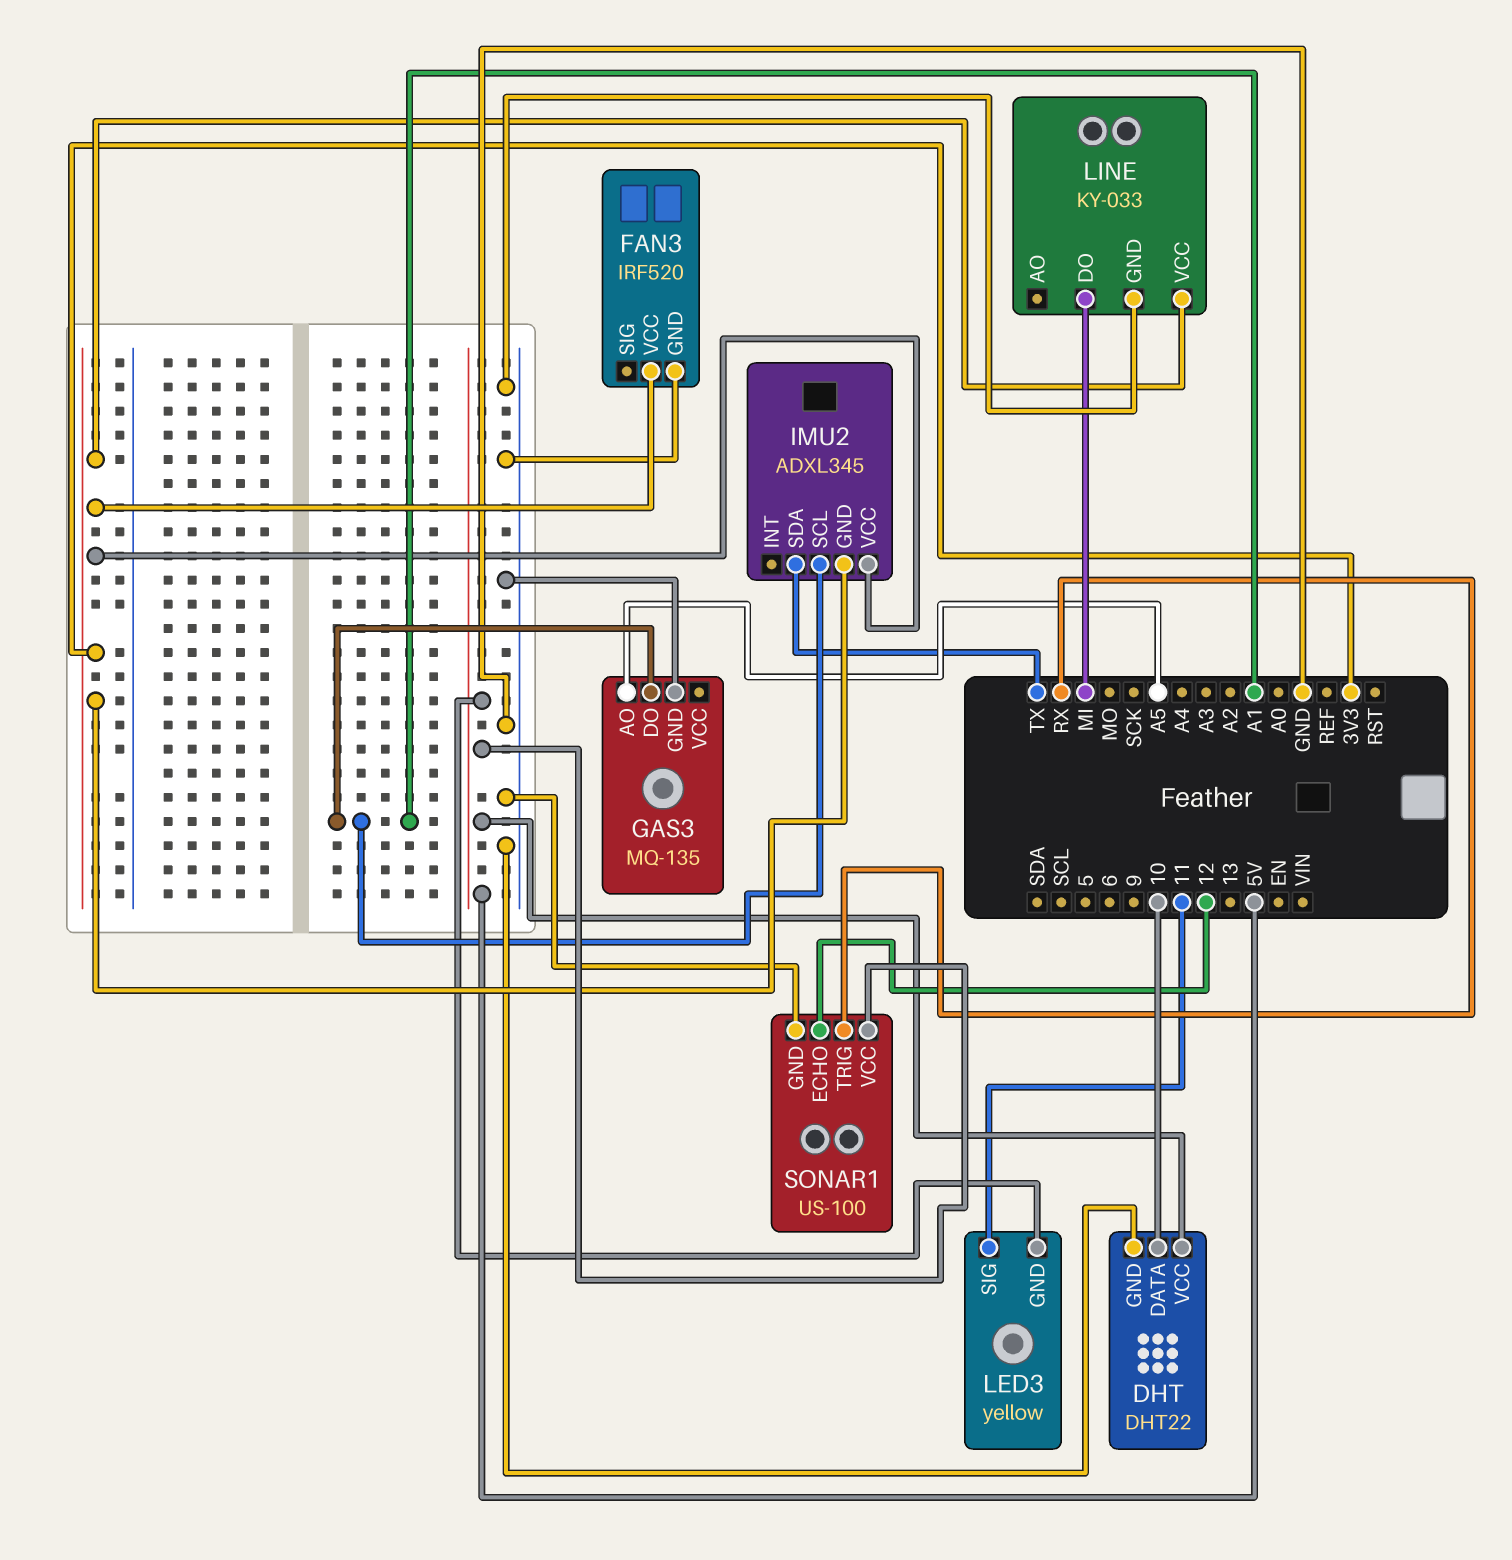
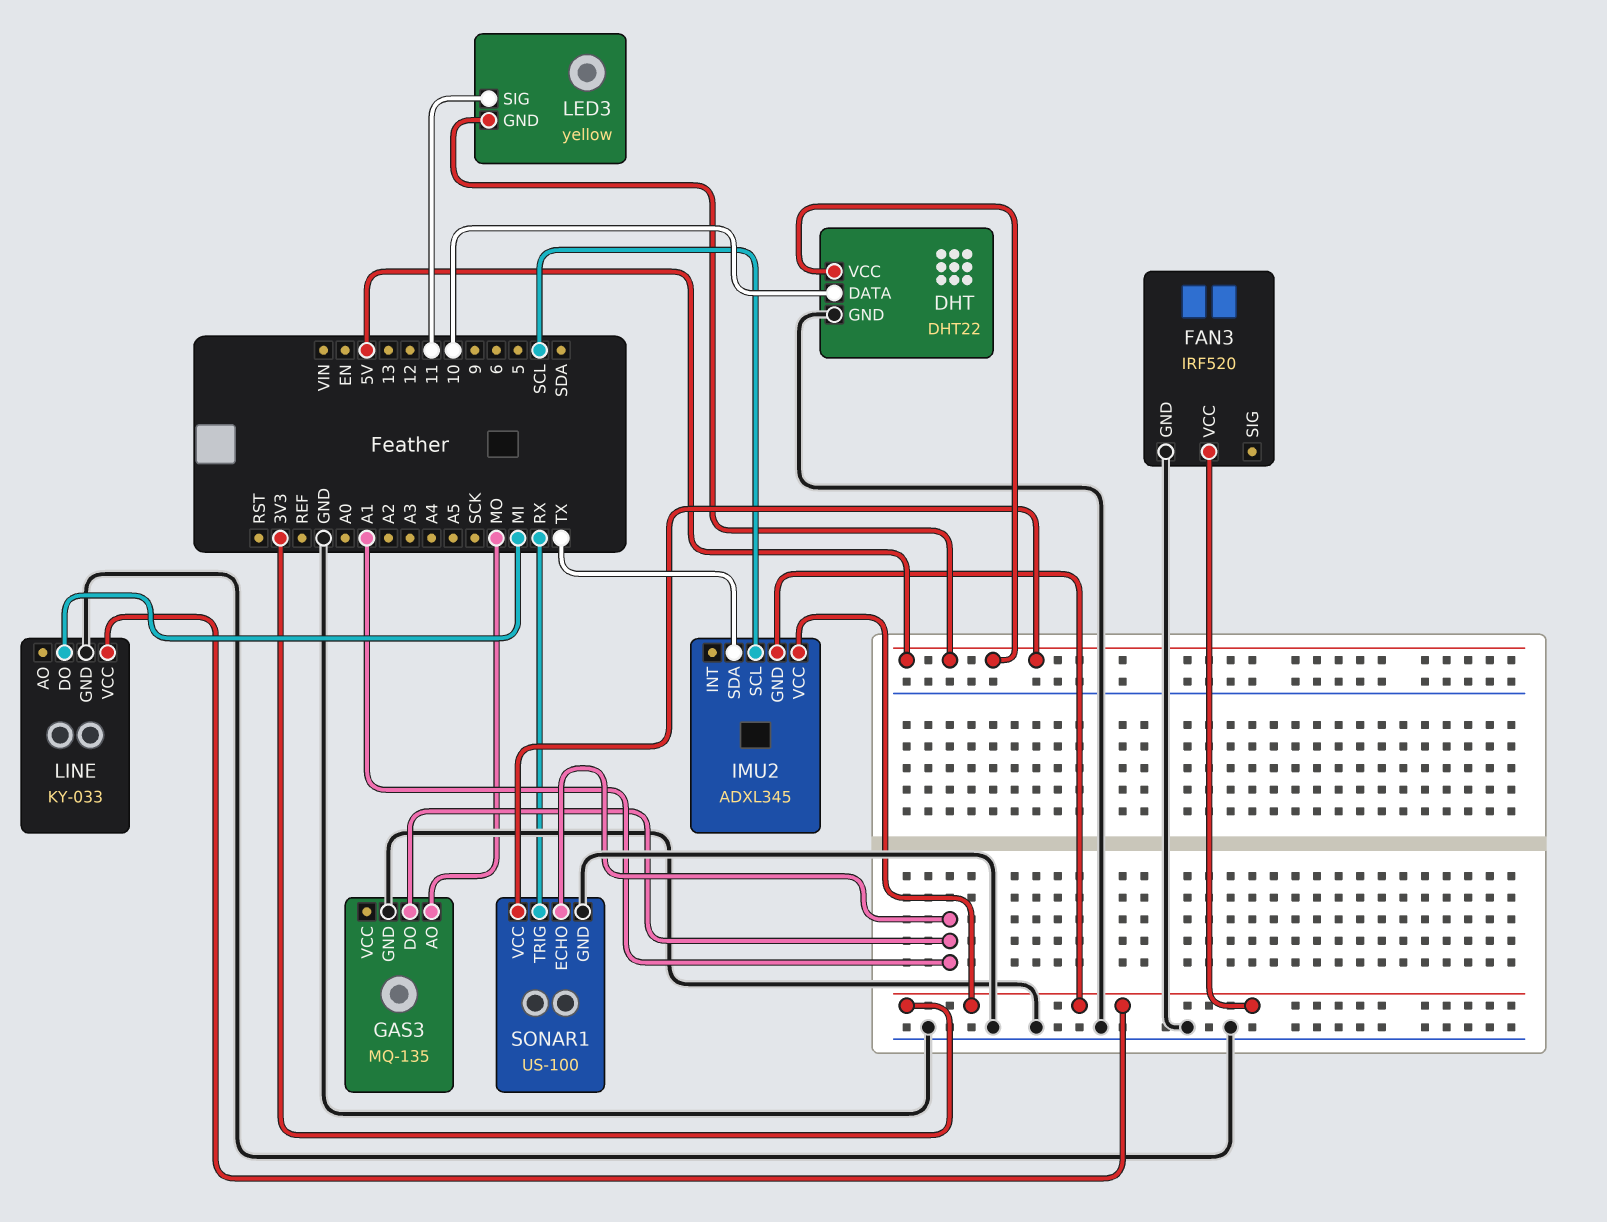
GAS3 pin AO: A5 -> MO
IMU2 pin SCL: A1 -> SCL
SONAR1 pin ECHO: 12 -> A1

